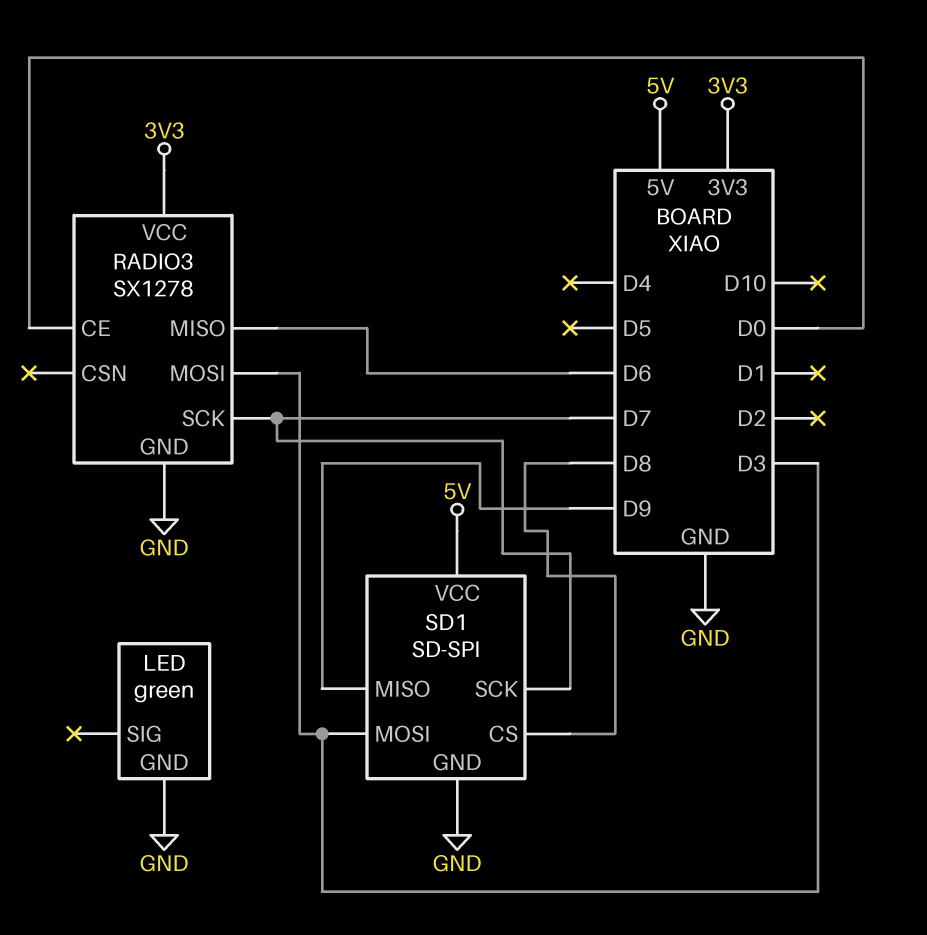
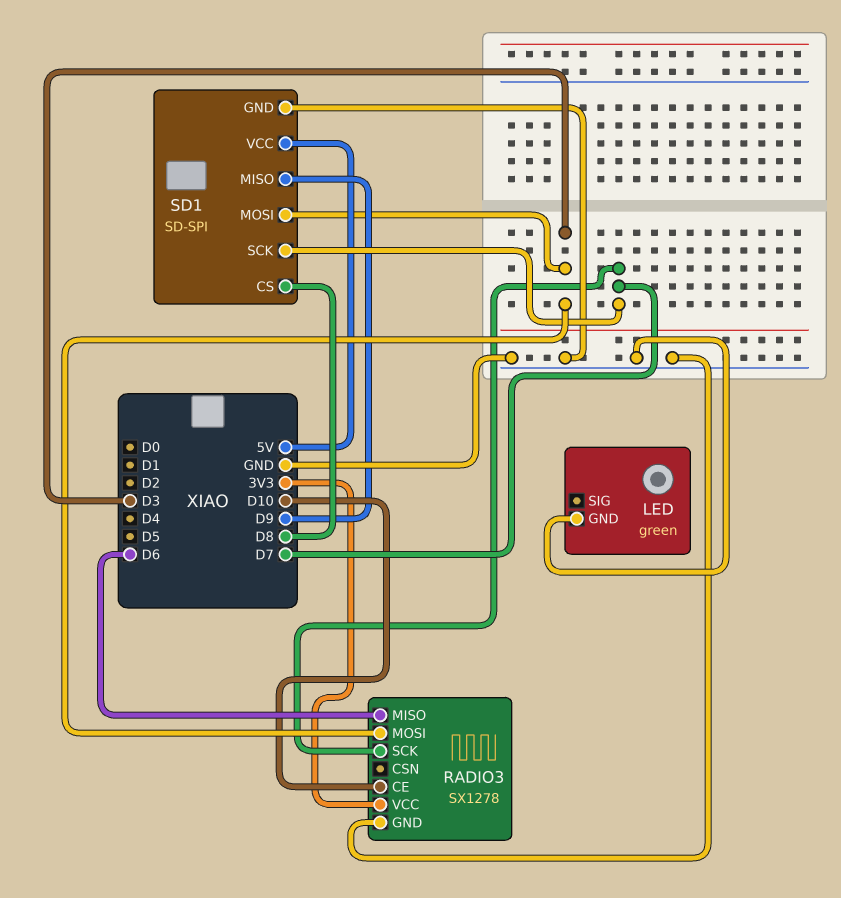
RADIO3 pin CE: D0 -> D10

